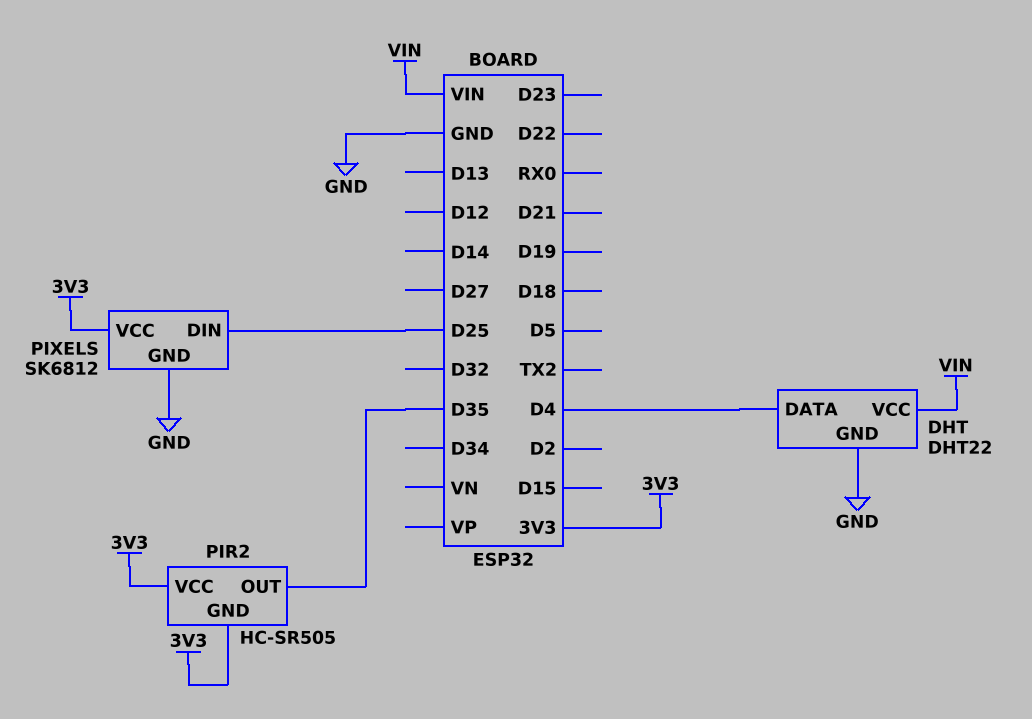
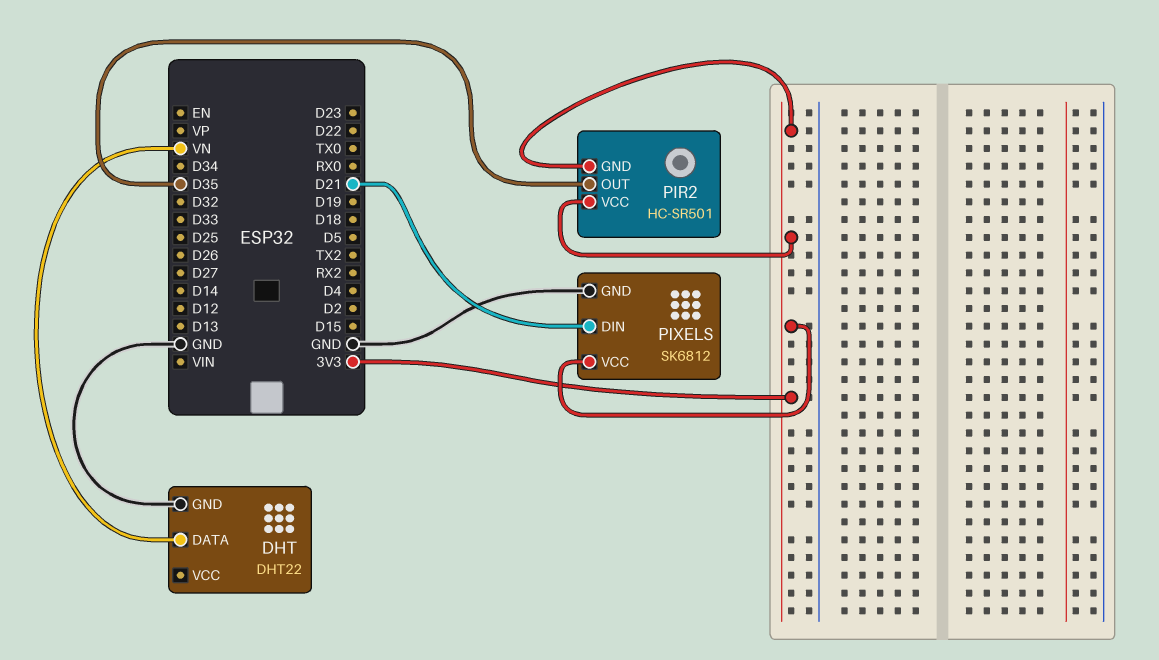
DHT pin DATA: D4 -> VN
DHT pin VCC: VIN -> none
PIR2: HC-SR505 -> HC-SR501
PIXELS pin DIN: D25 -> D21

